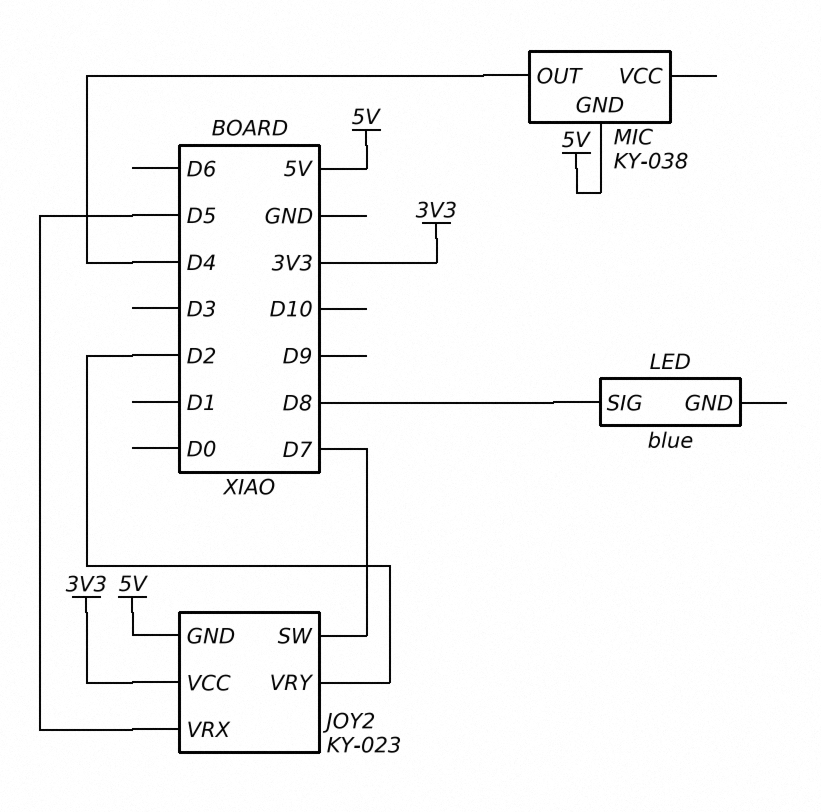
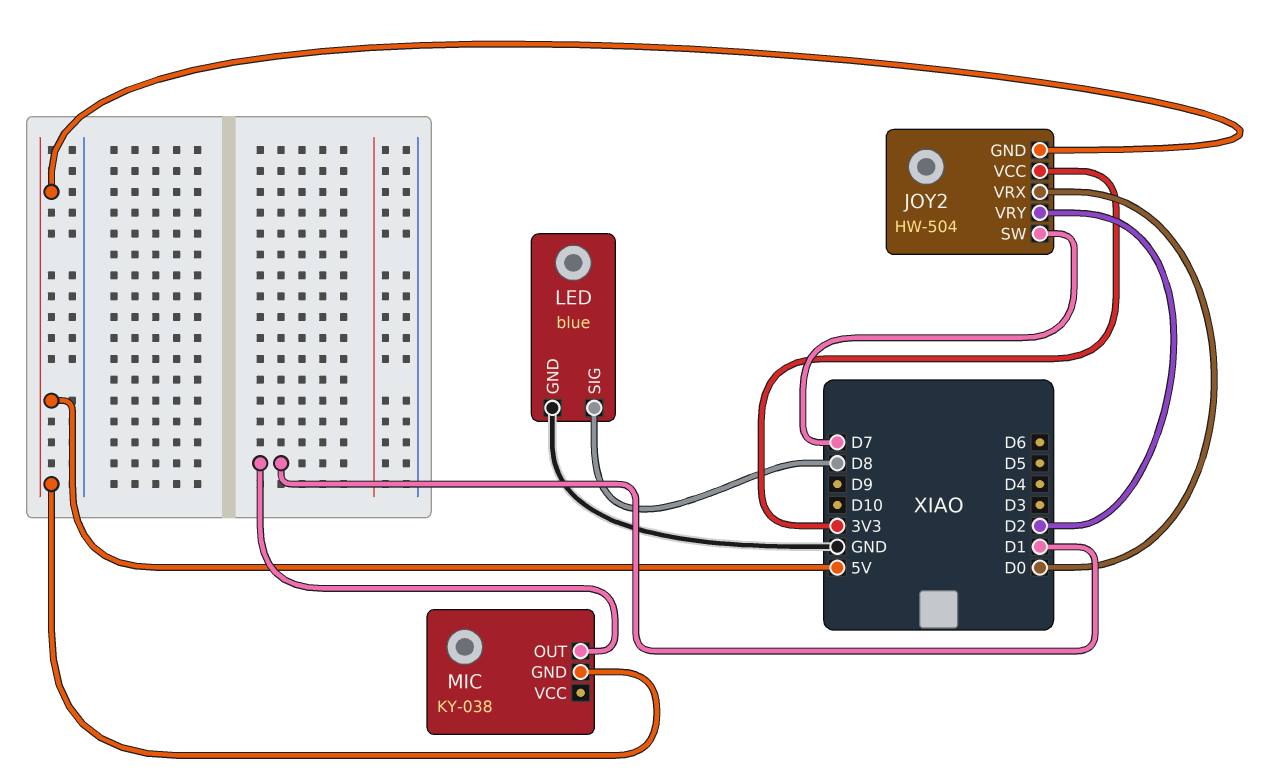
JOY2: KY-023 -> HW-504
JOY2 pin VRX: D5 -> D0
LED pin GND: none -> GND
MIC pin OUT: D4 -> D1

